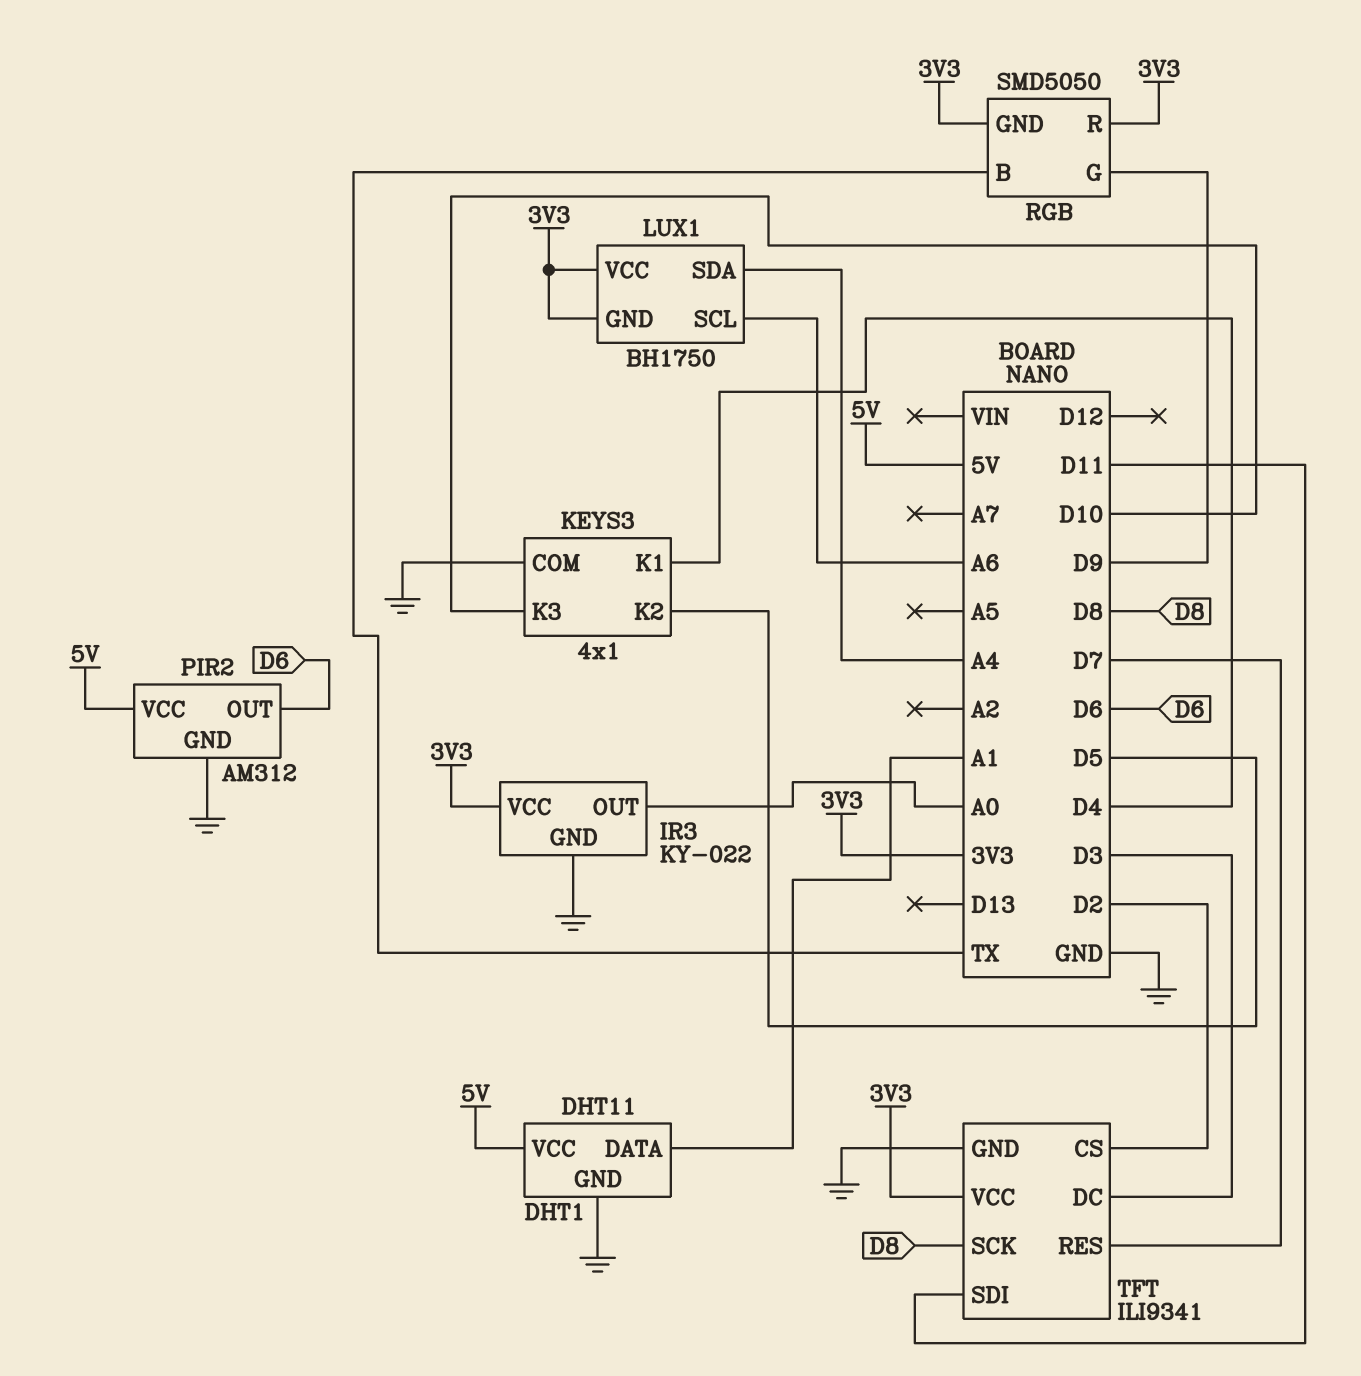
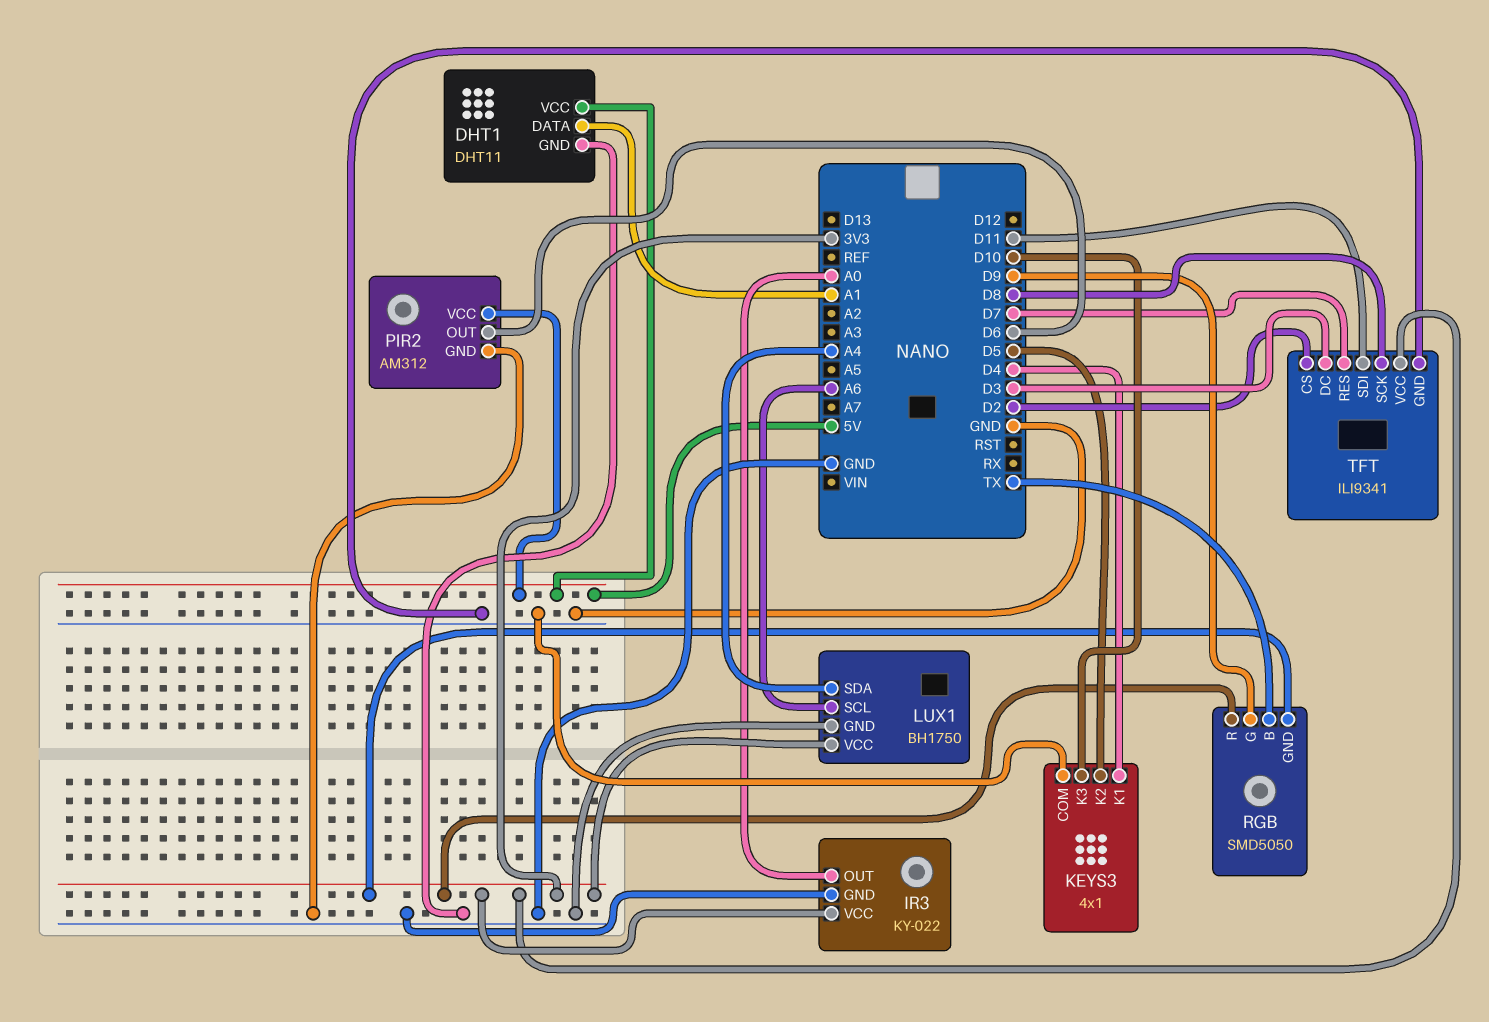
LUX1 pin GND: 3V3 -> GND

